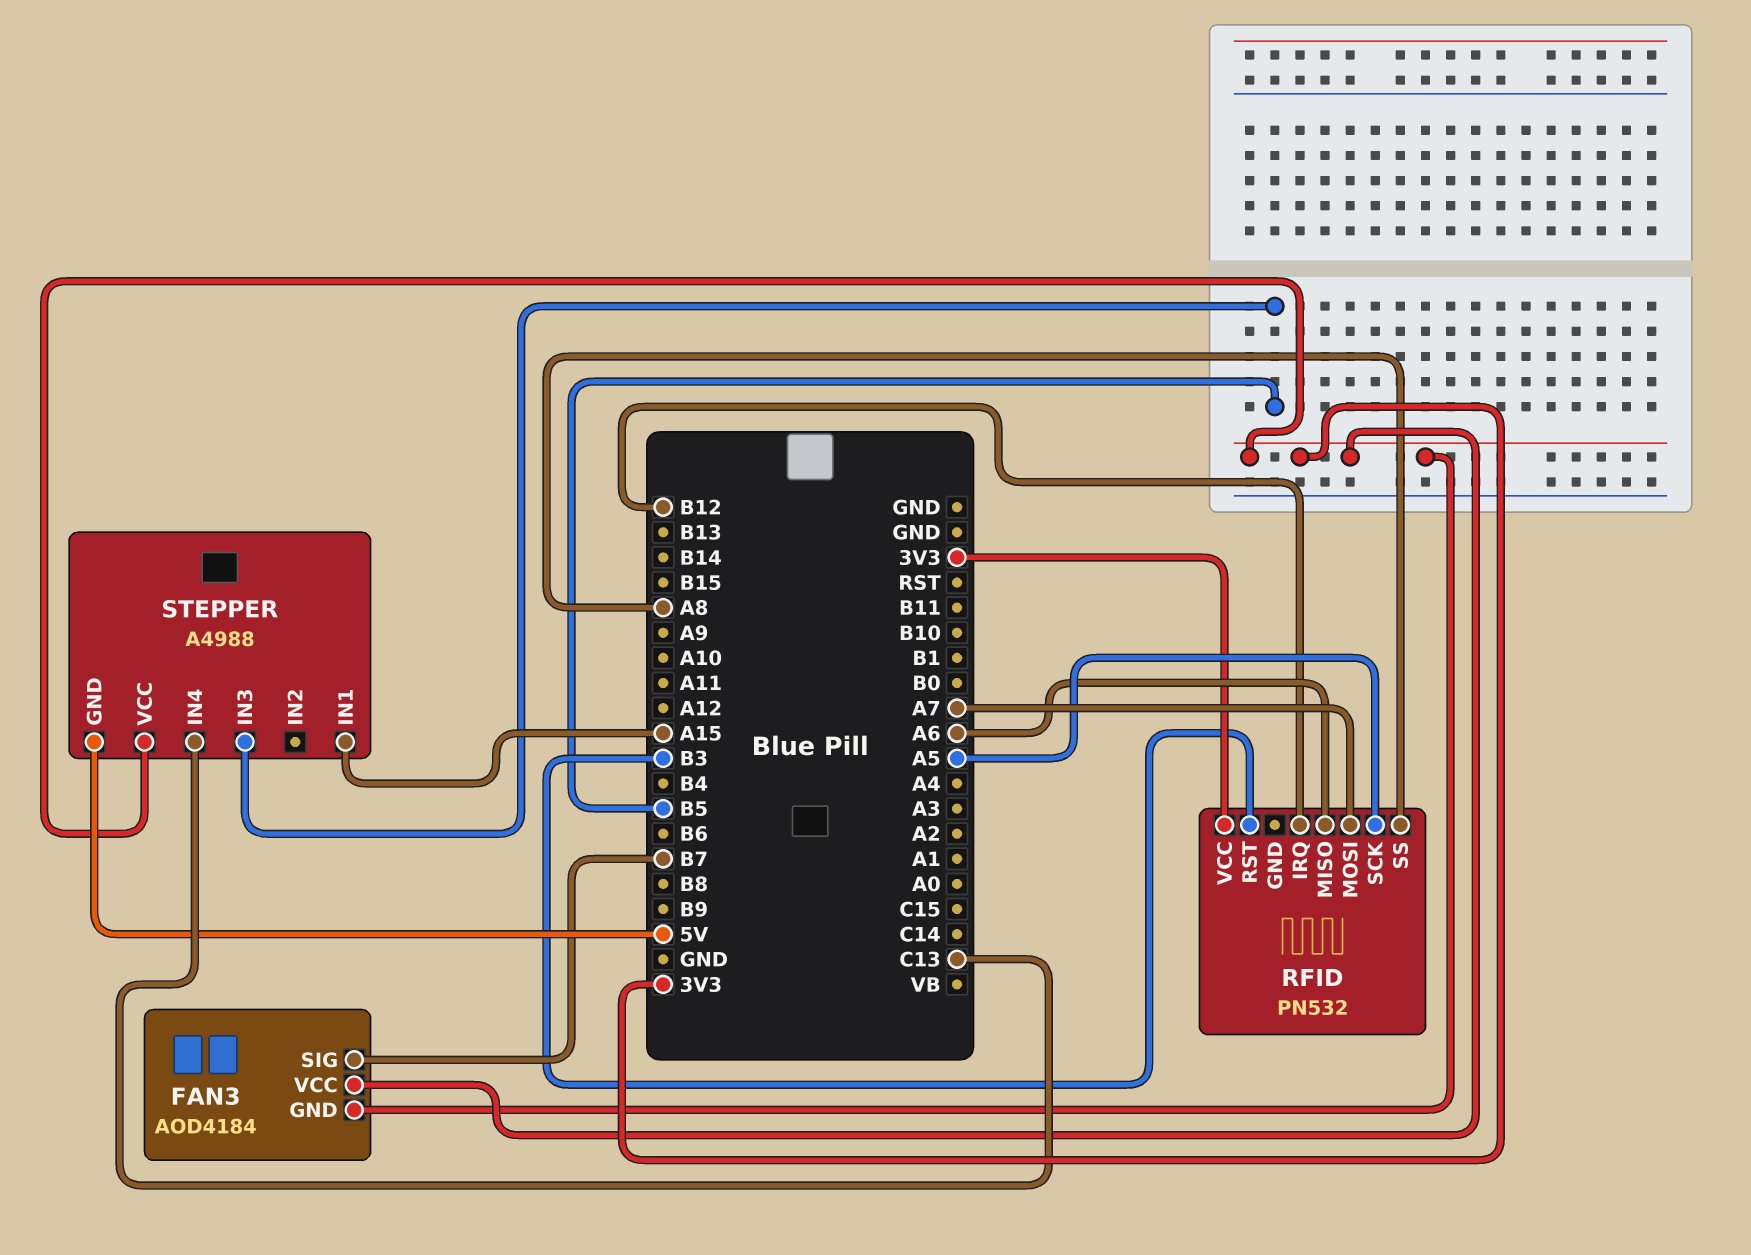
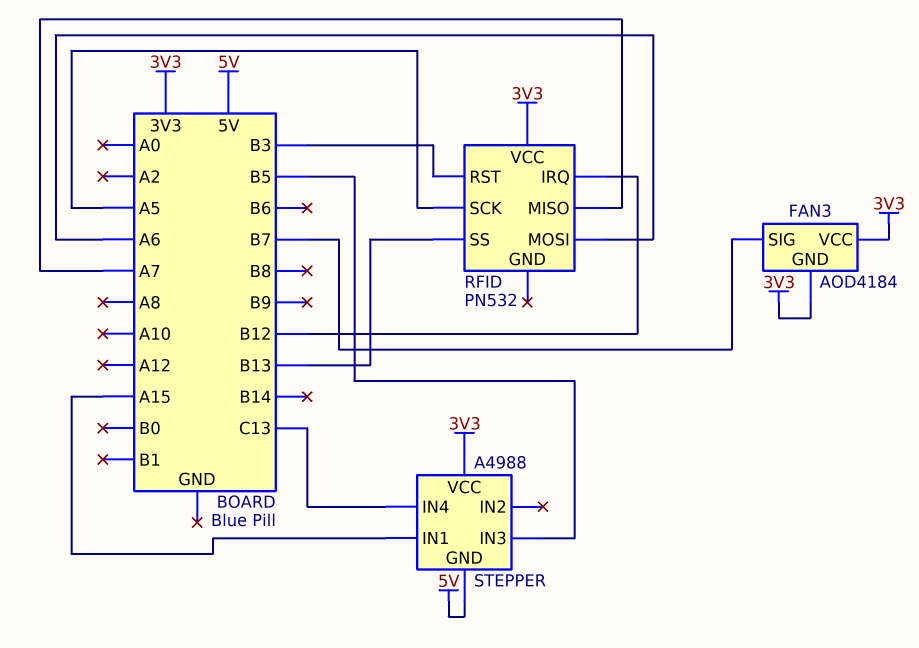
RFID pin MISO: A6 -> A7
RFID pin MOSI: A7 -> A6
RFID pin SS: A8 -> B13

